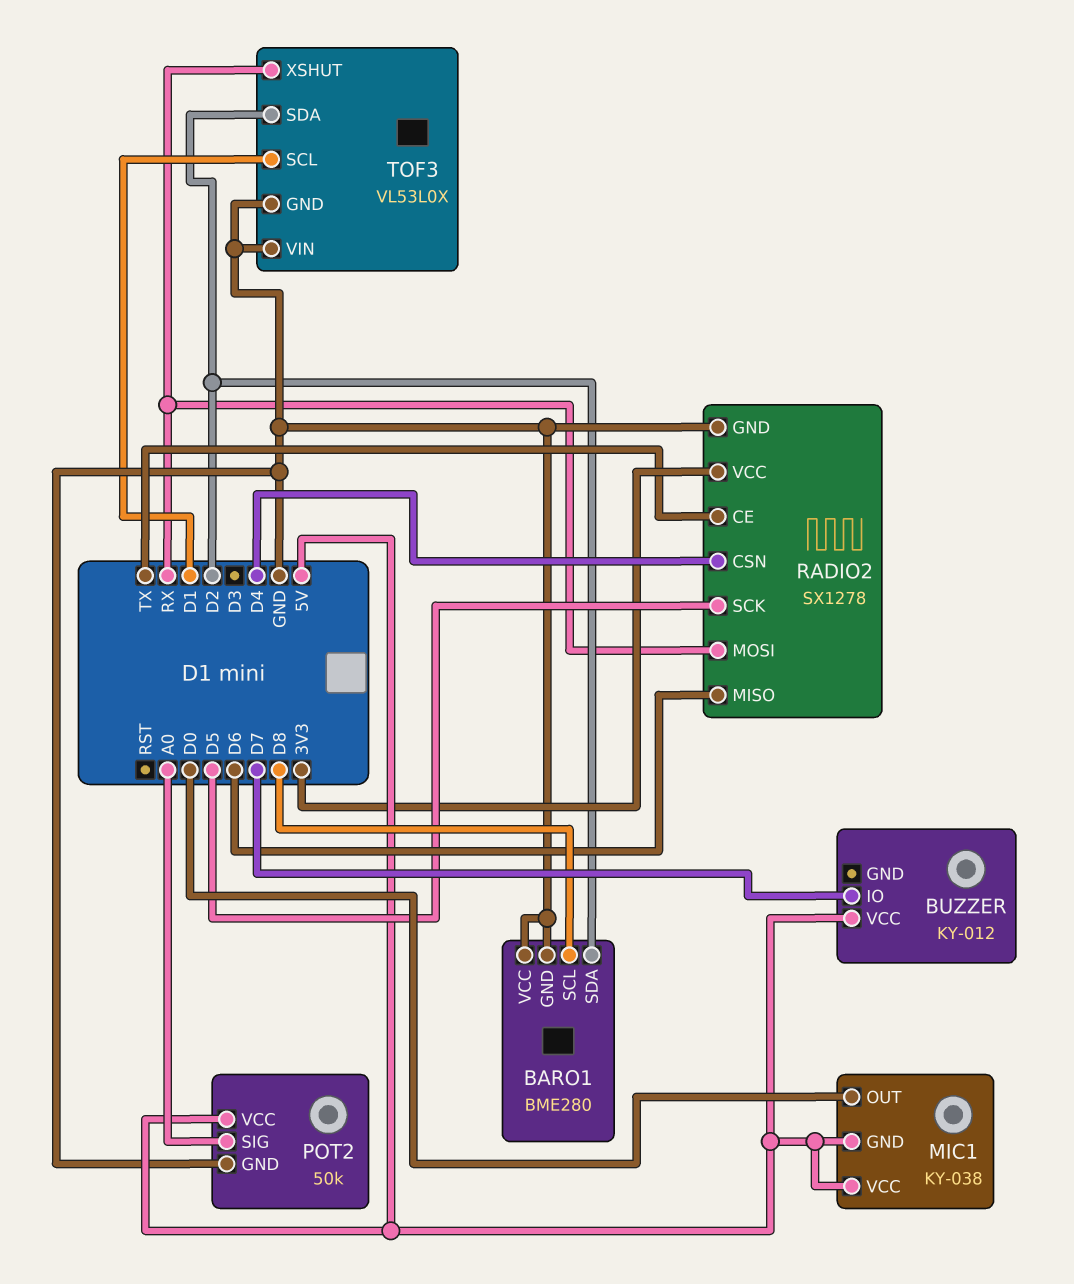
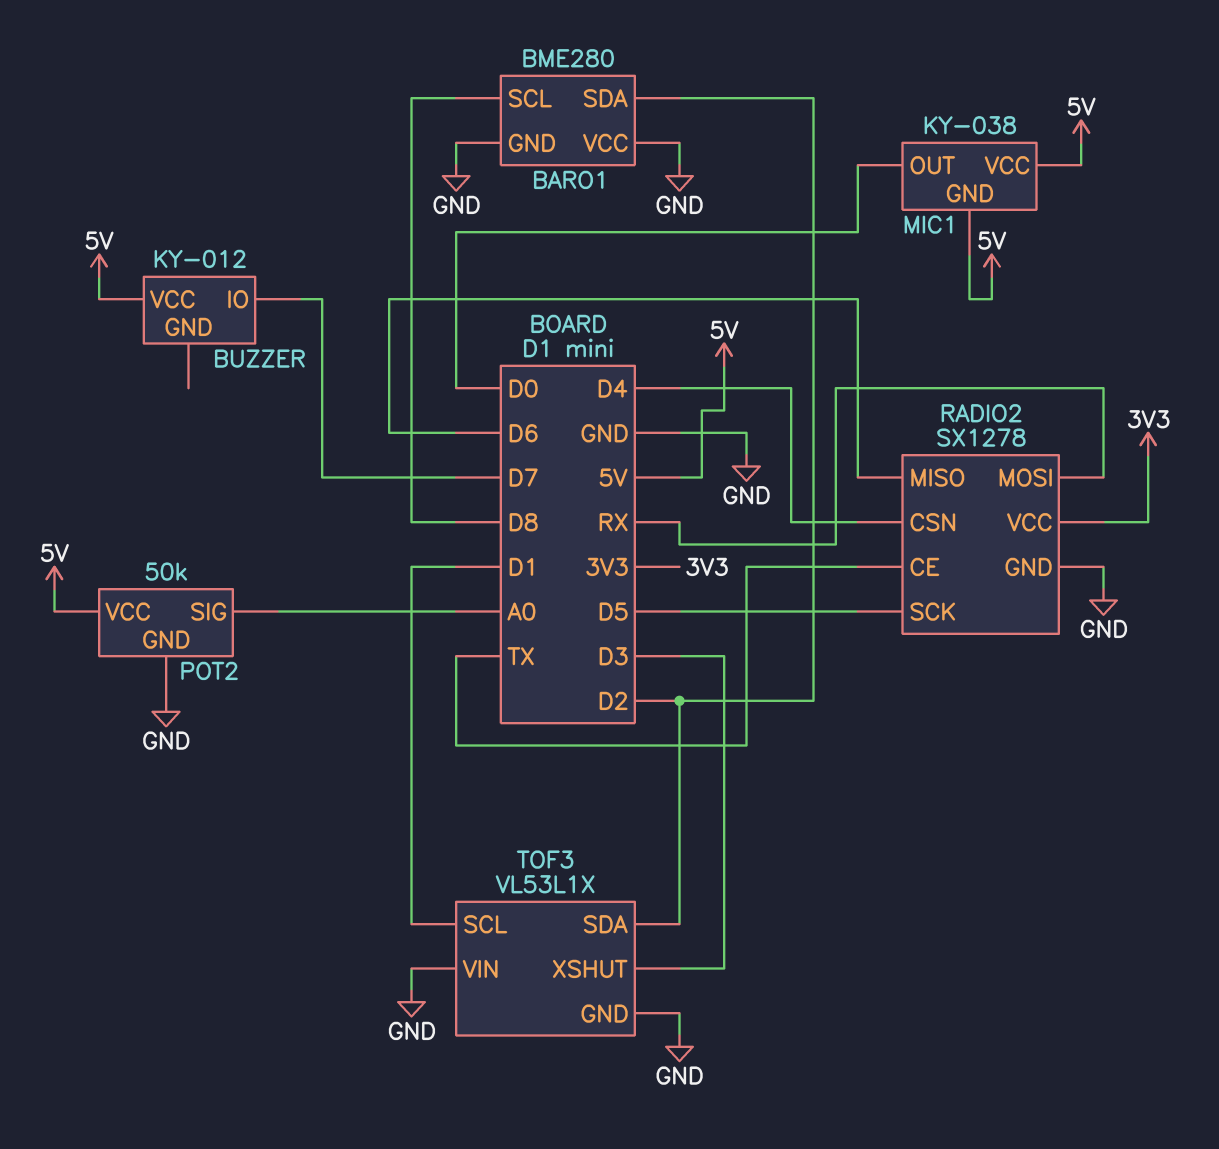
TOF3: VL53L0X -> VL53L1X
TOF3 pin XSHUT: RX -> D3

